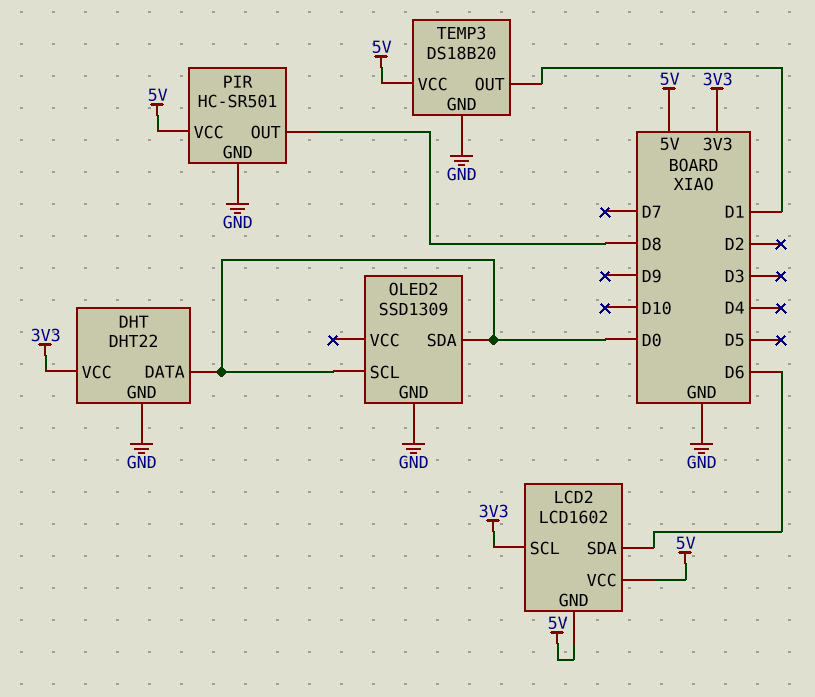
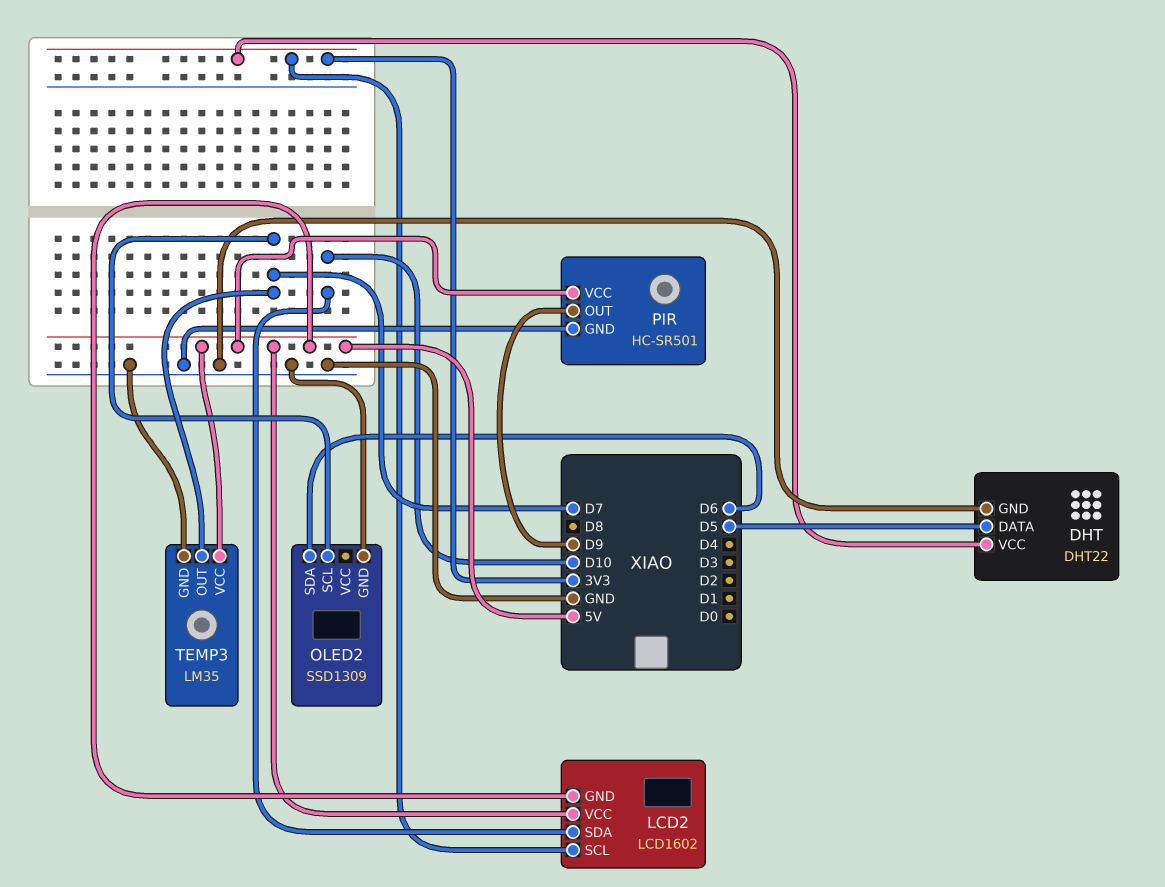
DHT pin DATA: D0 -> D5
LCD2 pin SDA: D6 -> D10
OLED2 pin SCL: D0 -> D7
OLED2 pin SDA: D0 -> D6
PIR pin OUT: D8 -> D9
TEMP3: DS18B20 -> LM35
TEMP3 pin OUT: D1 -> D7

